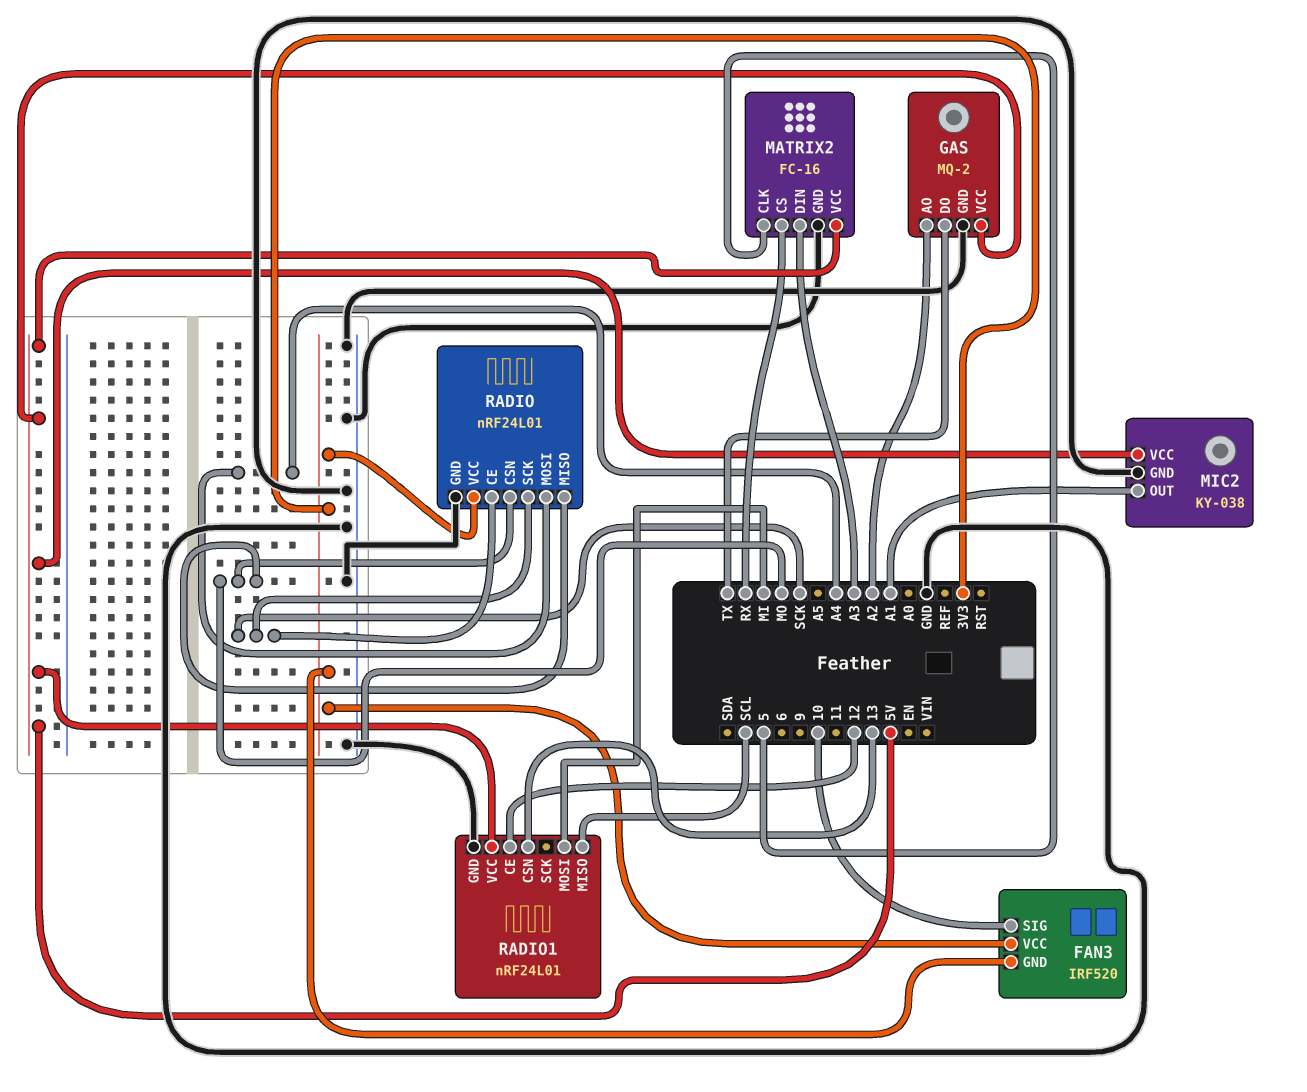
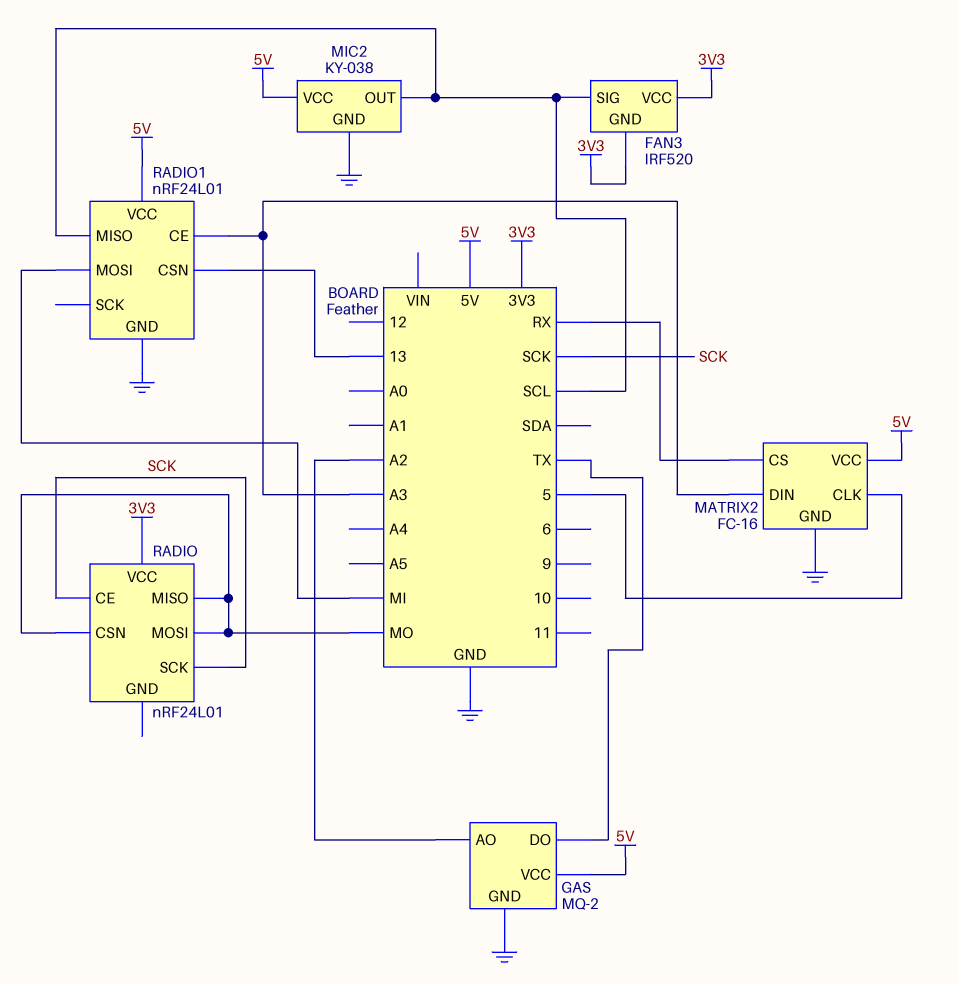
FAN3 pin SIG: 10 -> SCL
MIC2 pin OUT: A1 -> SCL
RADIO pin GND: GND -> none
RADIO pin MOSI: A4 -> MO
RADIO1 pin CE: 12 -> A3

